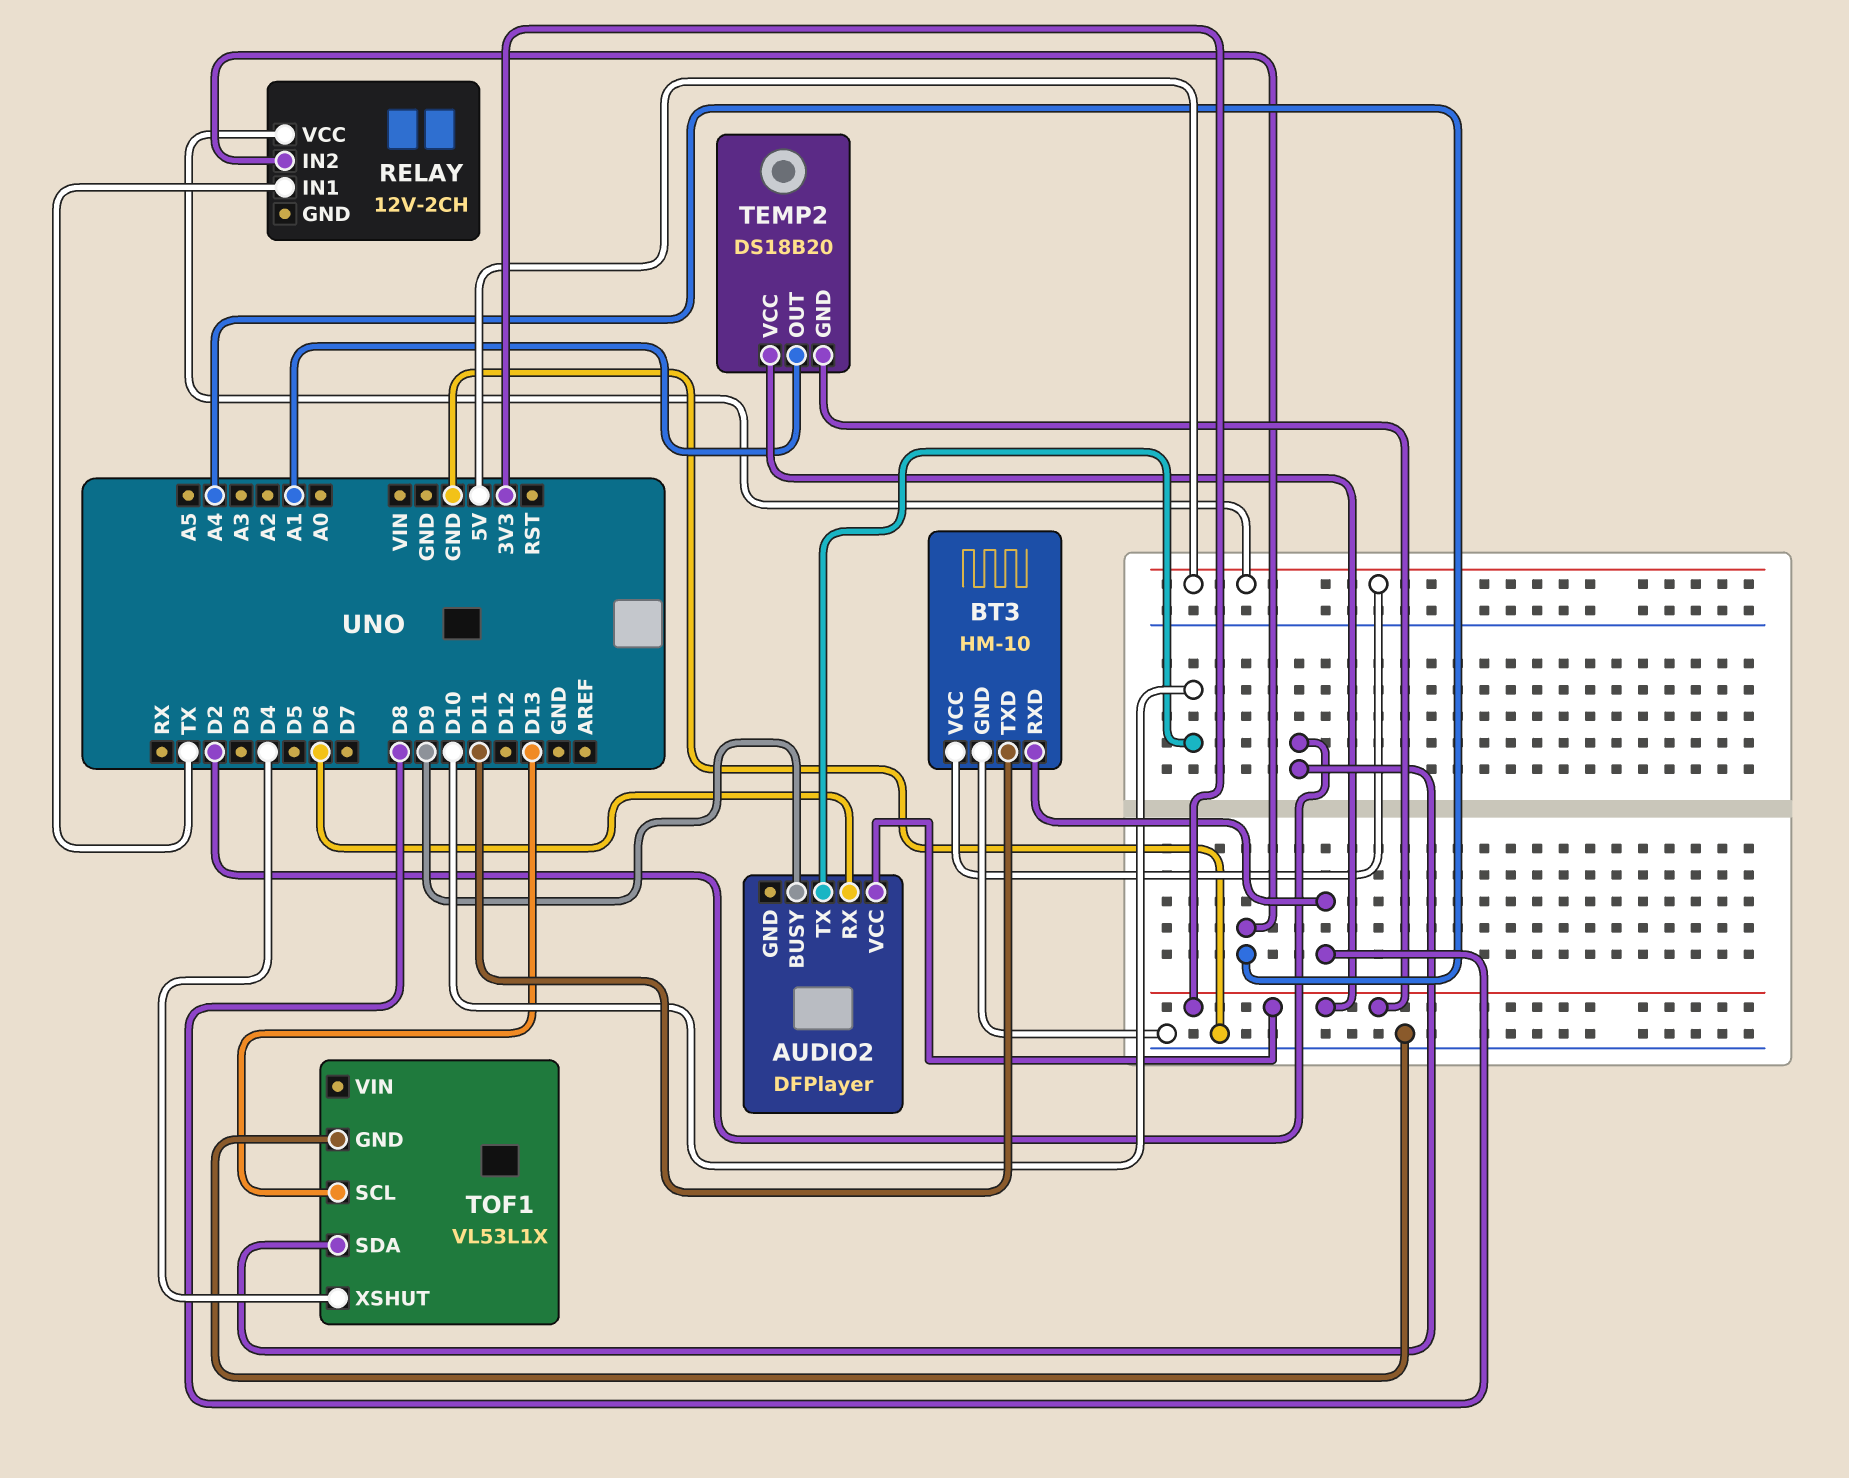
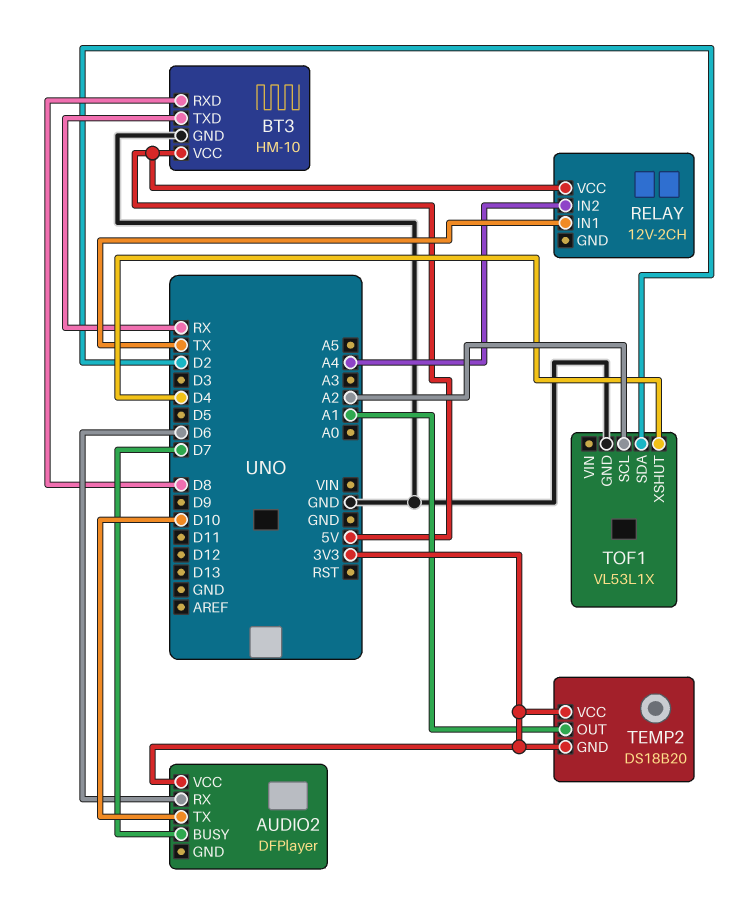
AUDIO2 pin BUSY: D9 -> D7
BT3 pin TXD: D11 -> RX
TOF1 pin SCL: D13 -> A2

